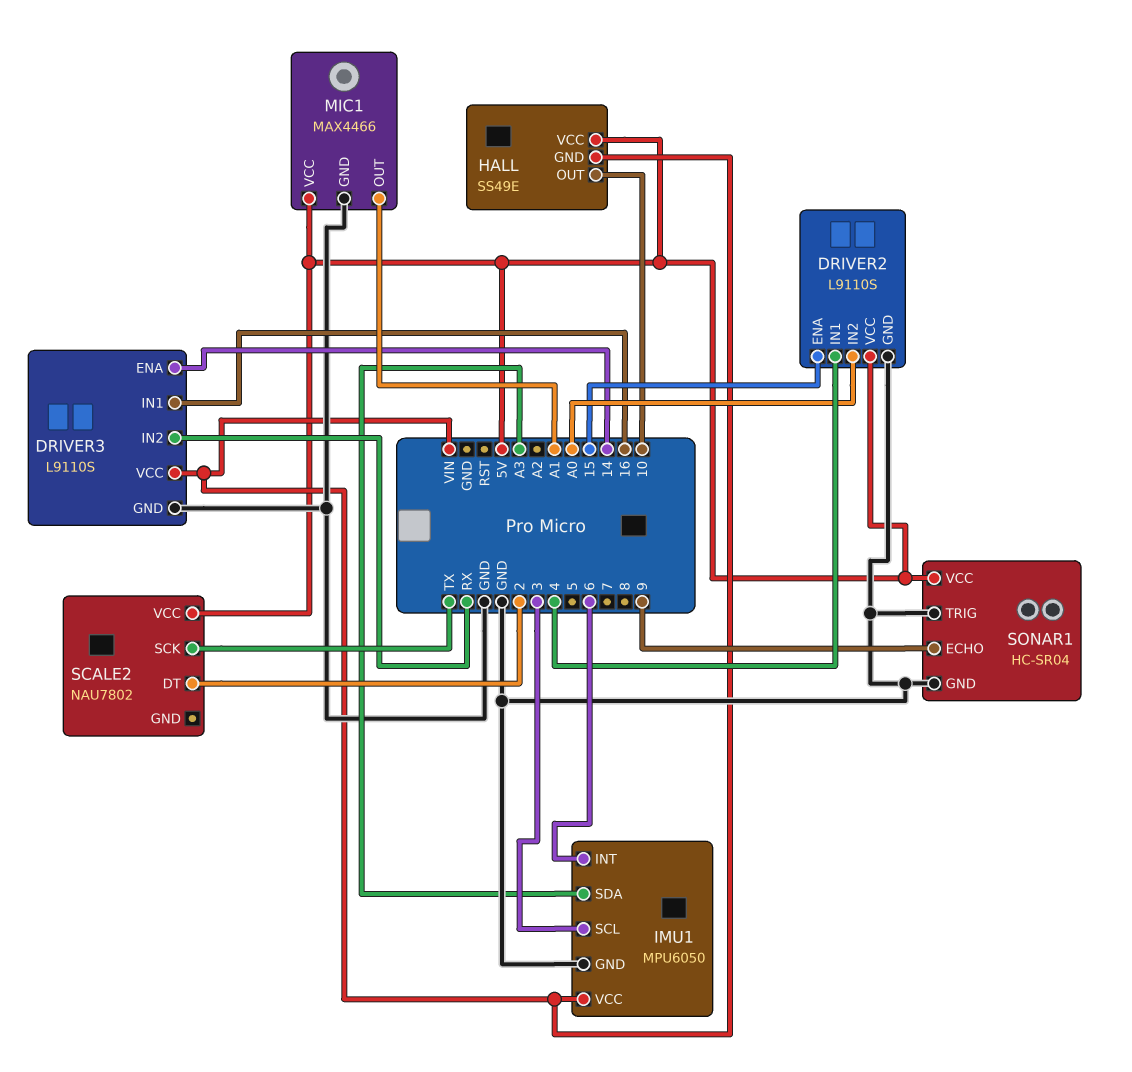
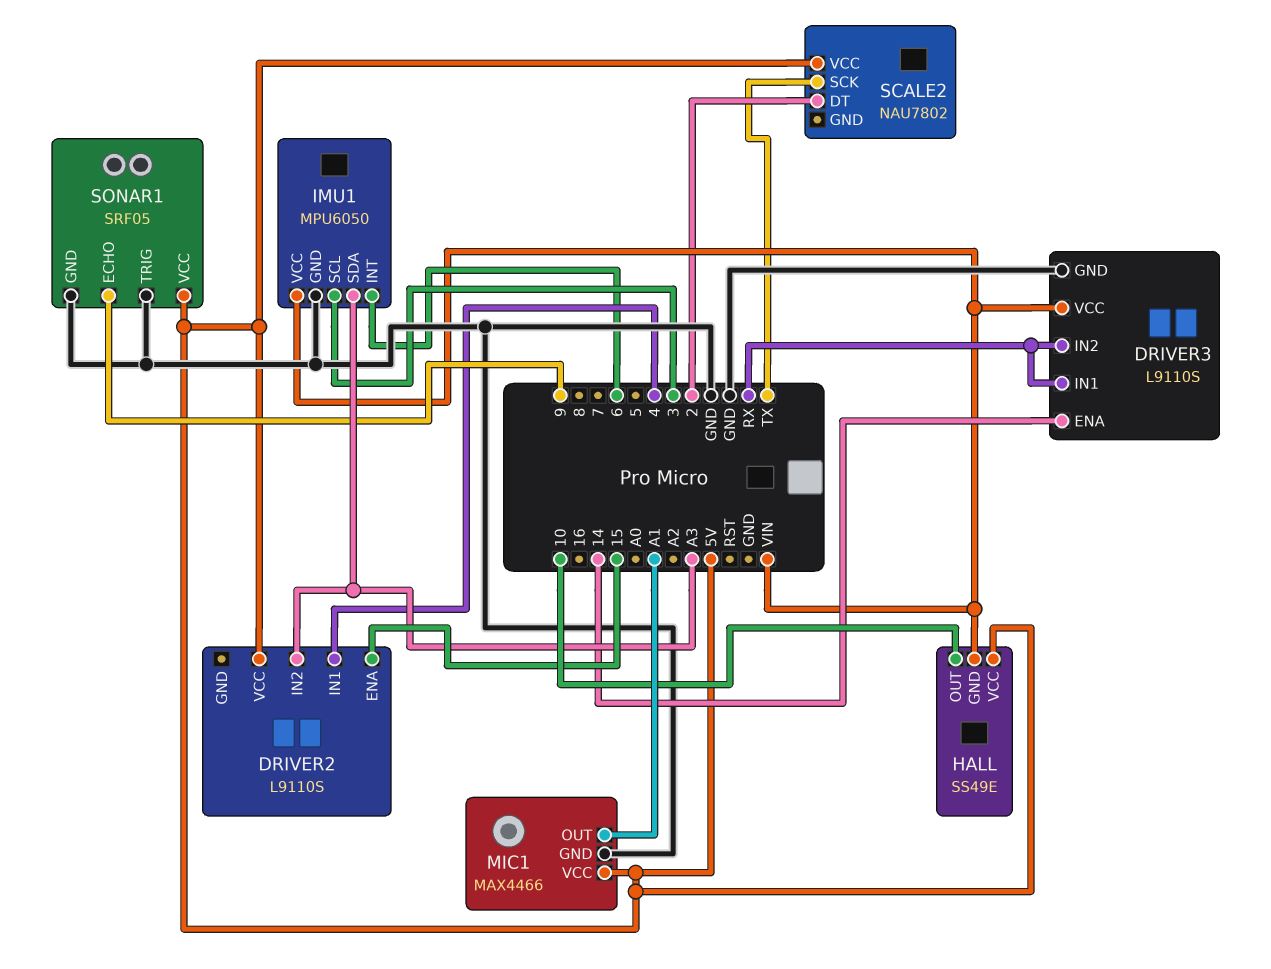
DRIVER2 pin GND: GND -> none
DRIVER2 pin IN2: A0 -> A3
DRIVER3 pin IN1: 16 -> RX
SONAR1: HC-SR04 -> SRF05

